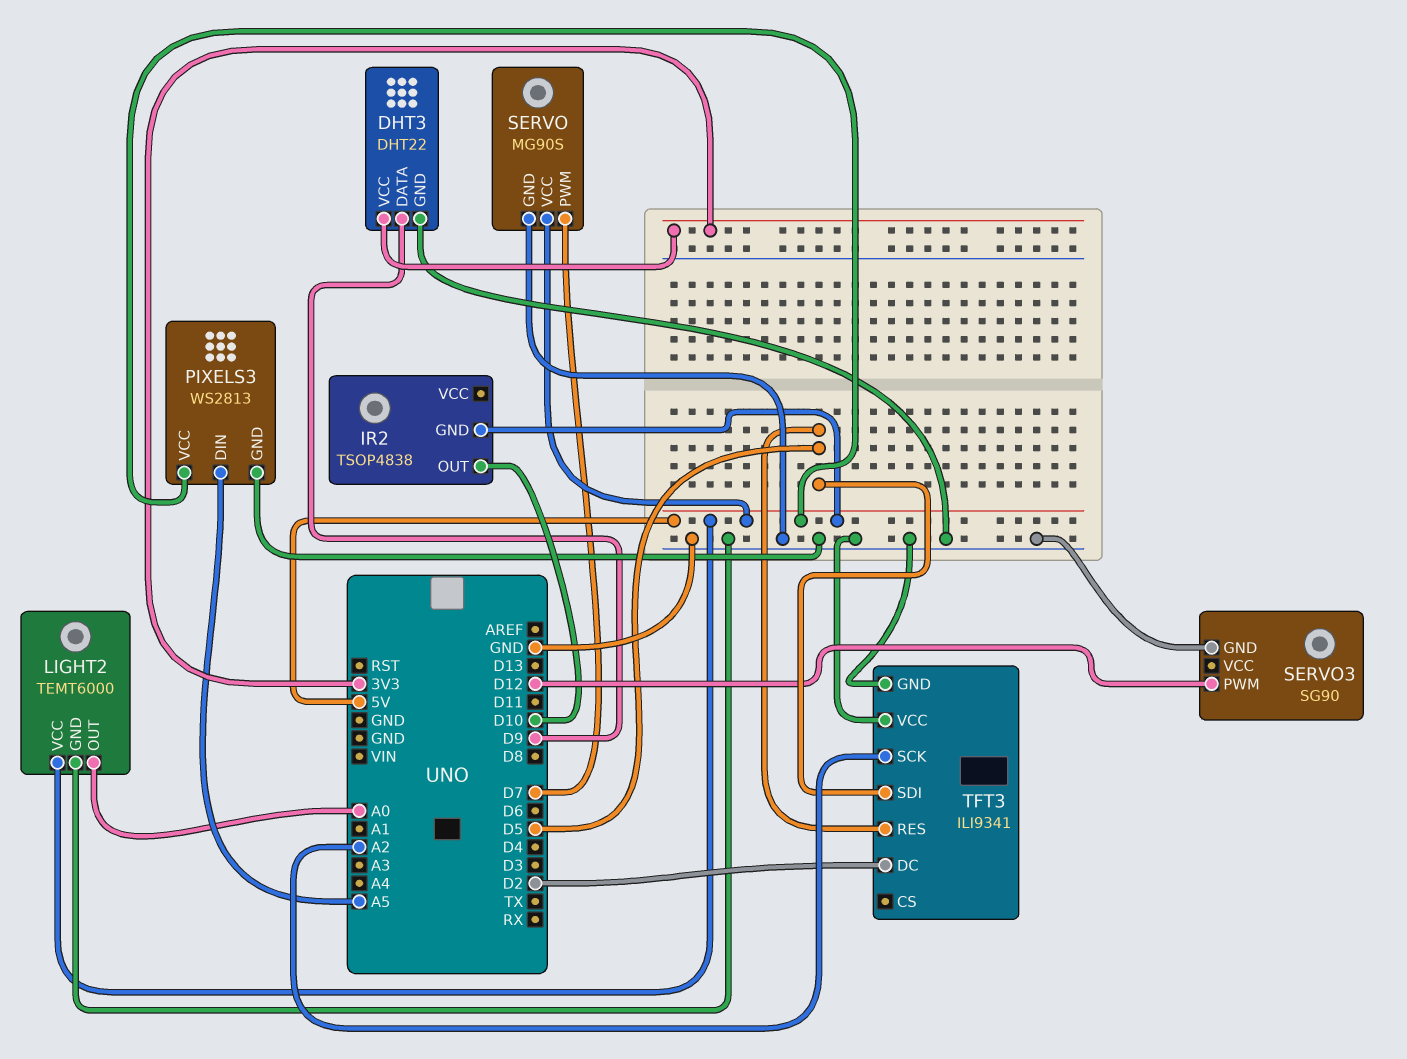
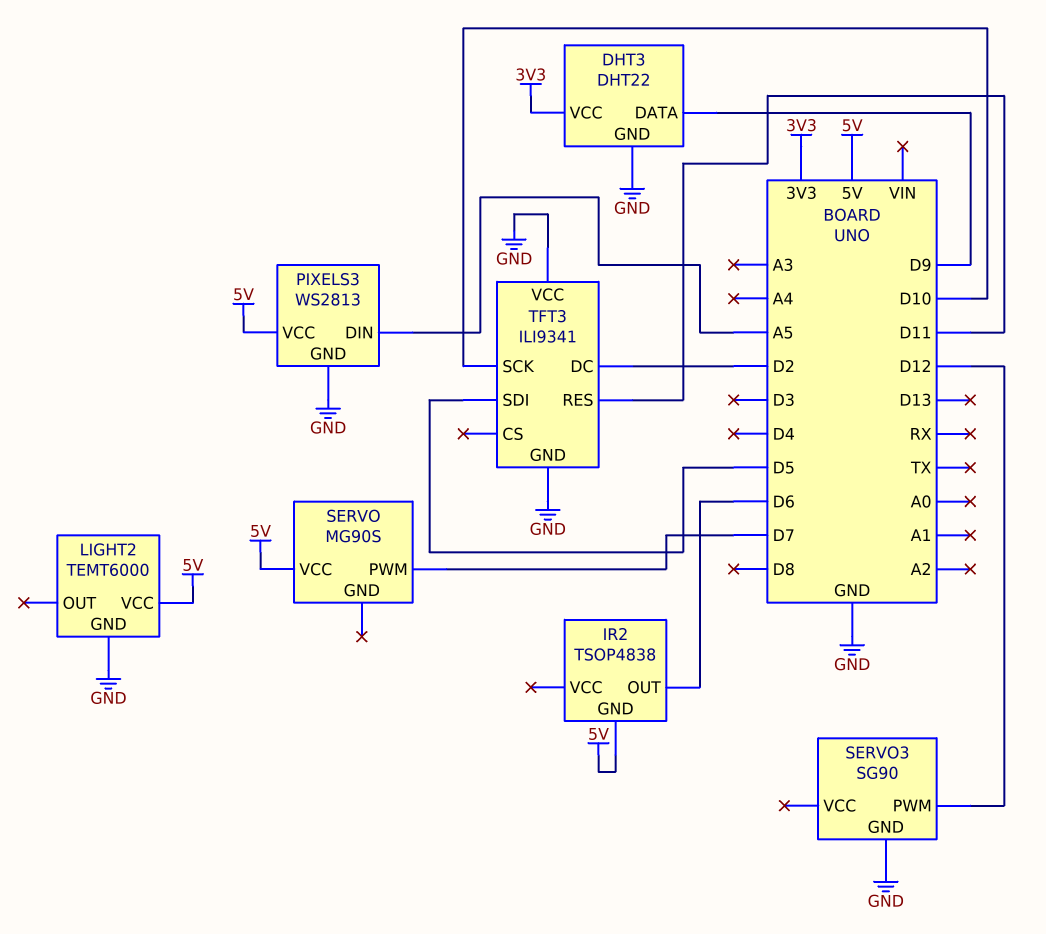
IR2 pin OUT: D10 -> D6
LIGHT2 pin OUT: A0 -> none
SERVO pin GND: GND -> none
TFT3 pin RES: D5 -> D11
TFT3 pin SCK: A2 -> D10

